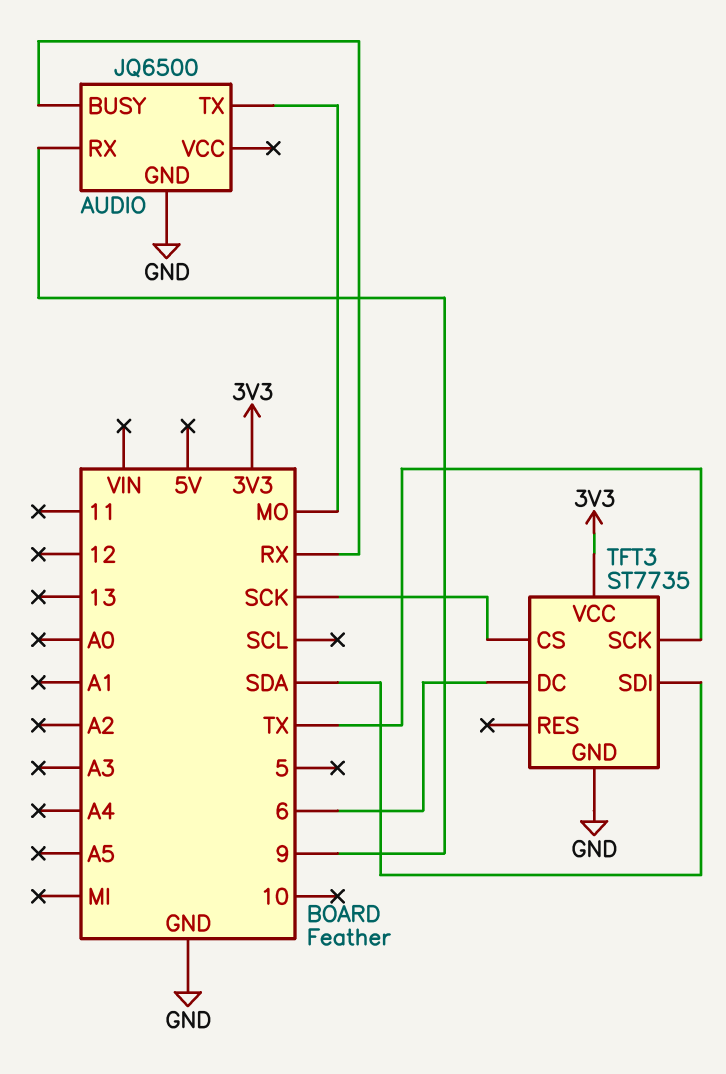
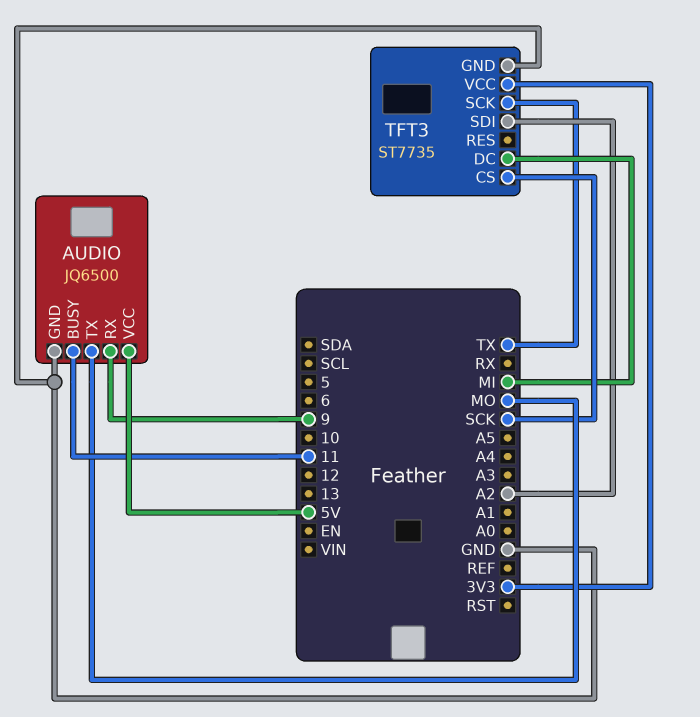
AUDIO pin BUSY: RX -> 11
AUDIO pin VCC: none -> 5V
TFT3 pin DC: 6 -> MI
TFT3 pin SDI: SDA -> A2

